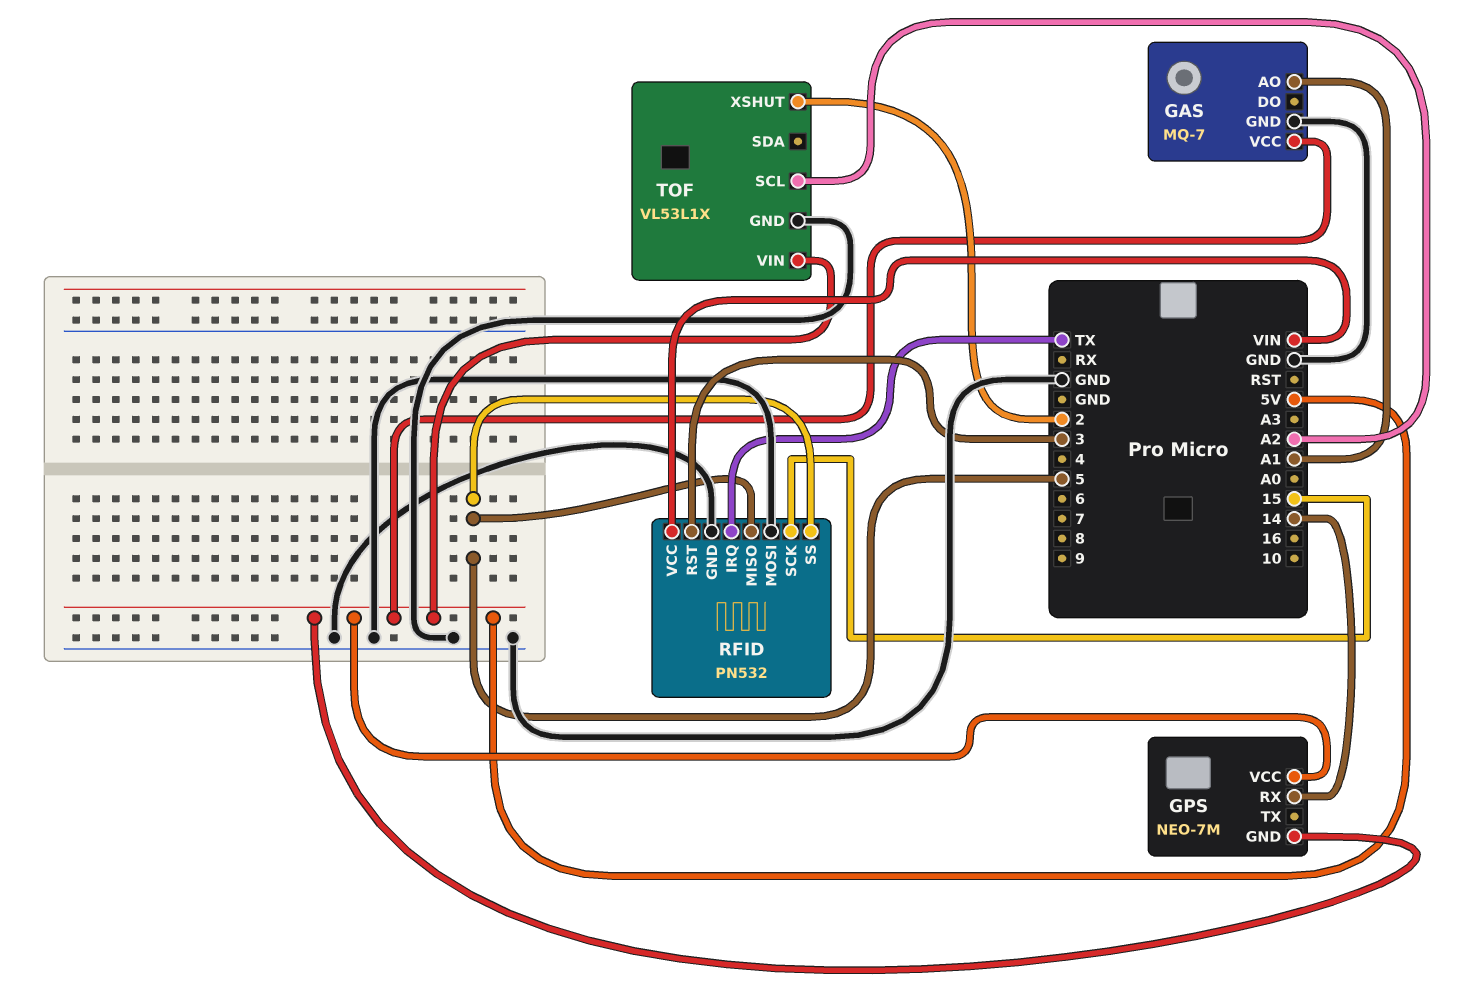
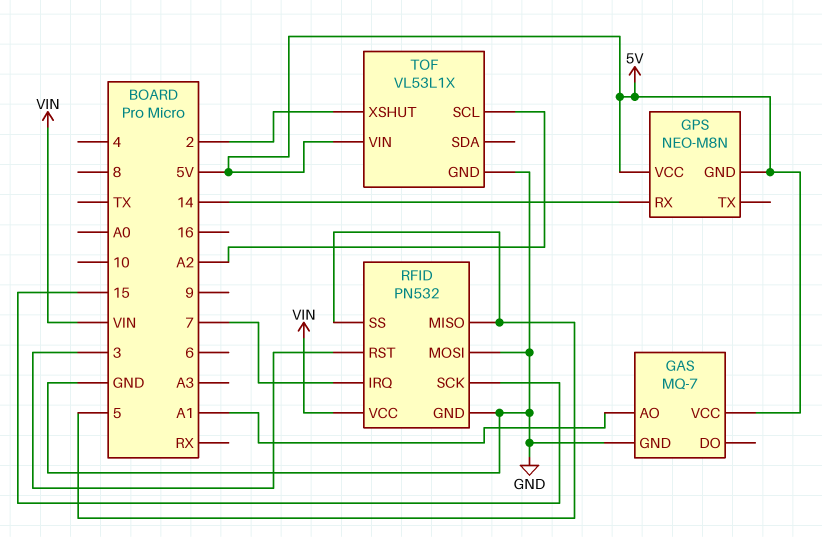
GPS: NEO-7M -> NEO-M8N
RFID pin IRQ: TX -> 7

